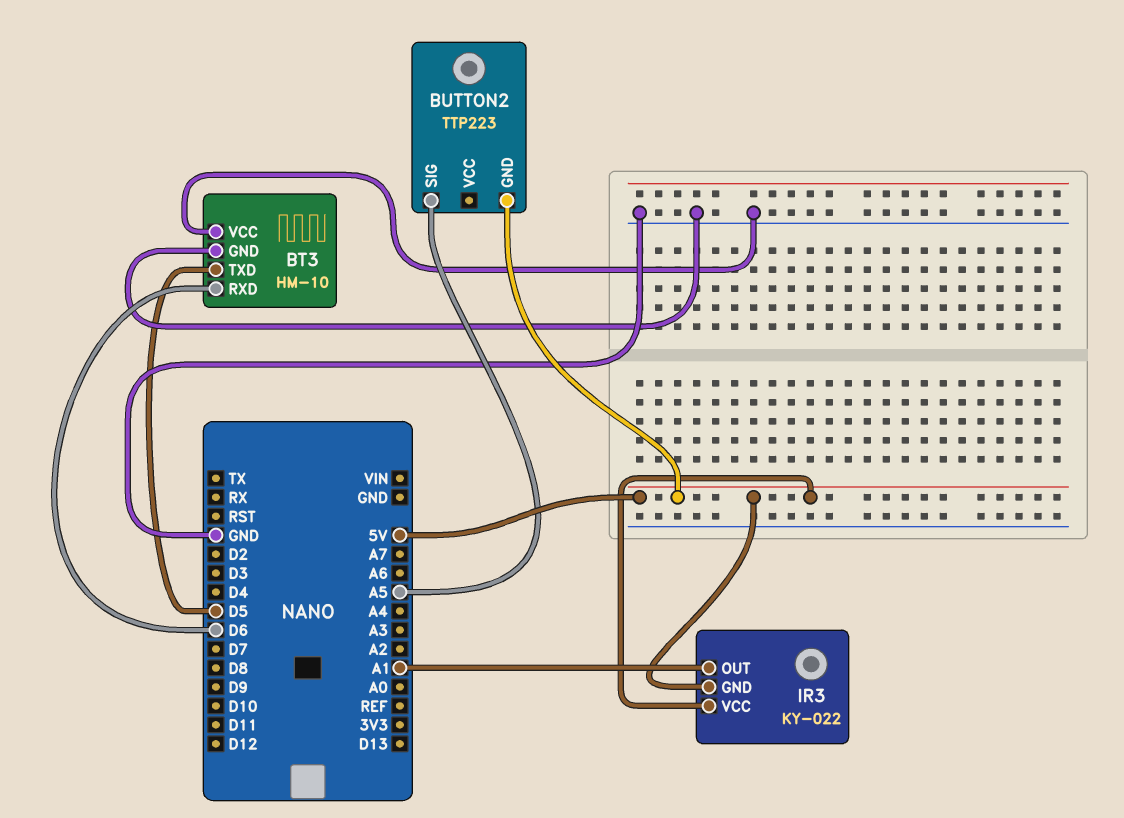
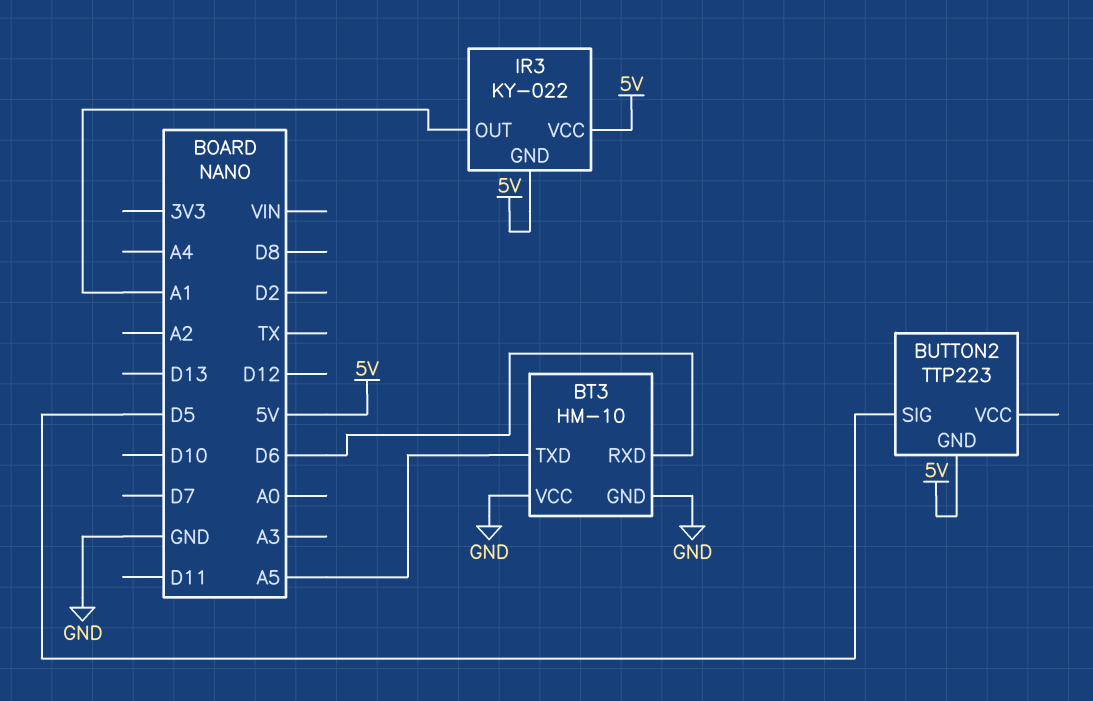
BT3 pin TXD: D5 -> A5
BUTTON2 pin SIG: A5 -> D5

